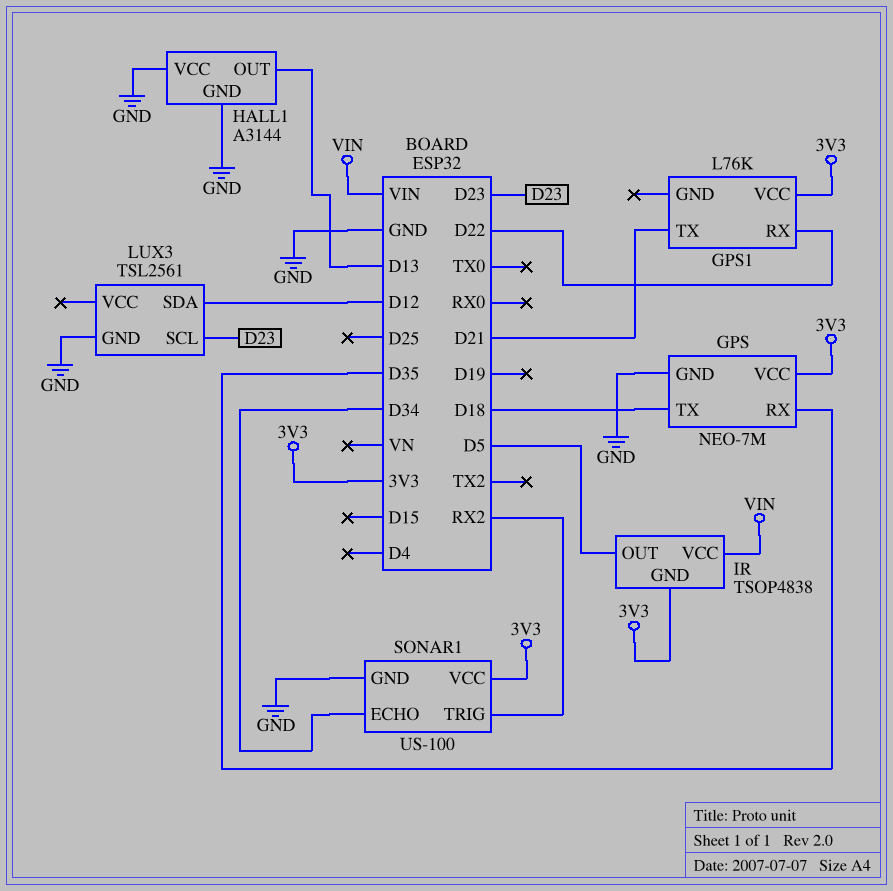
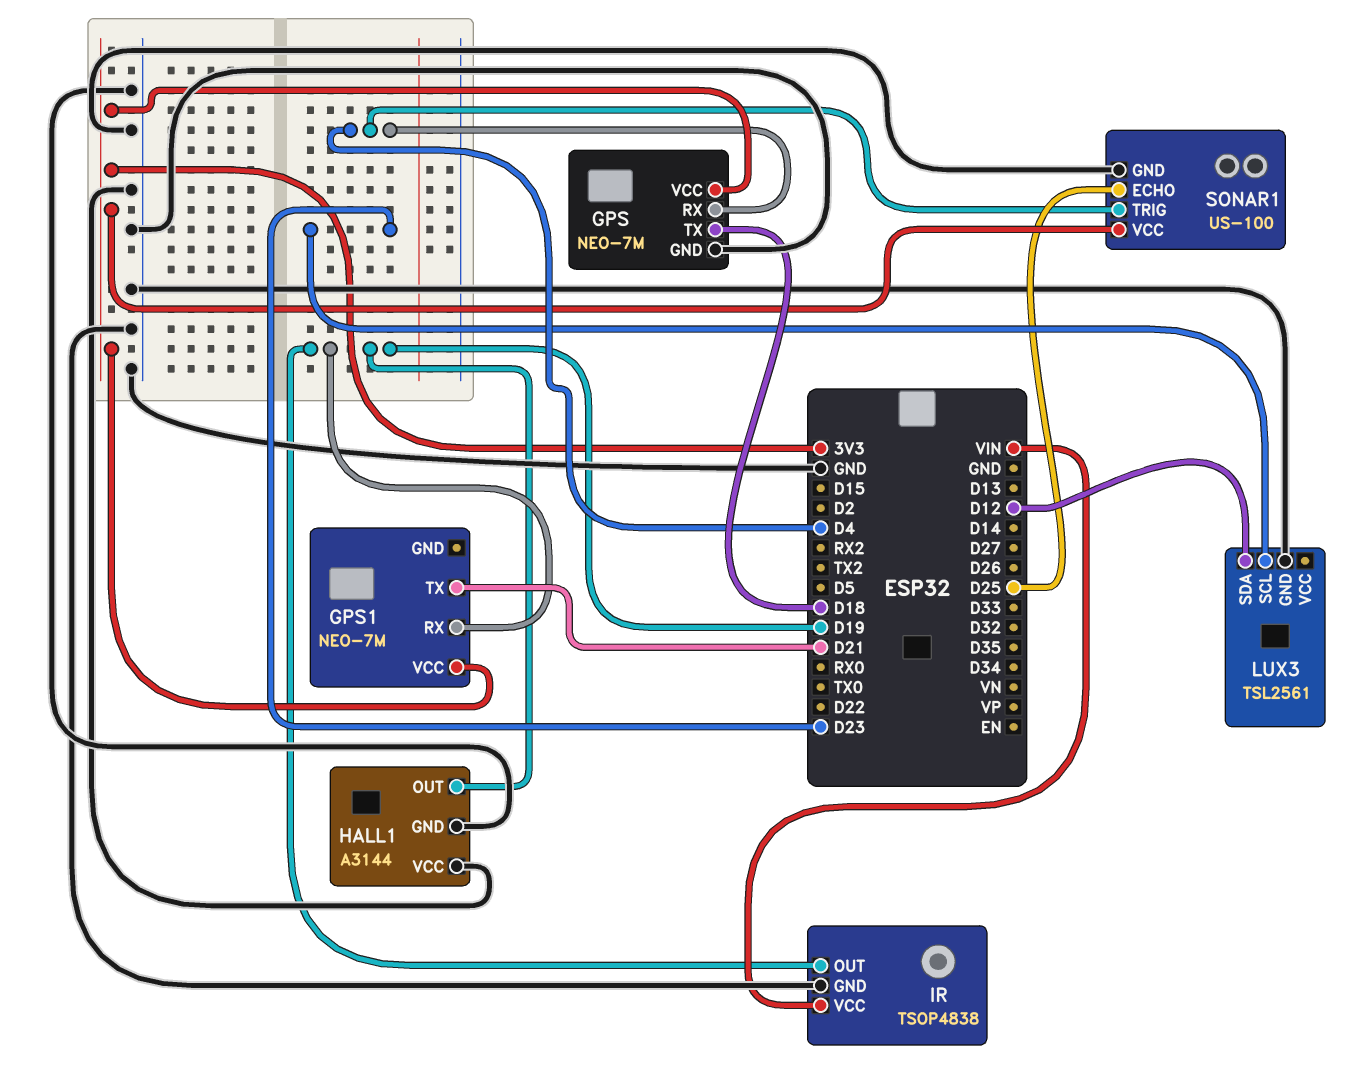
GPS pin RX: D35 -> D4
GPS1: L76K -> NEO-7M
GPS1 pin RX: D22 -> D19
HALL1 pin OUT: D13 -> D19
IR pin GND: 3V3 -> GND
IR pin OUT: D5 -> D19
SONAR1 pin ECHO: D34 -> D25
SONAR1 pin TRIG: RX2 -> D4

